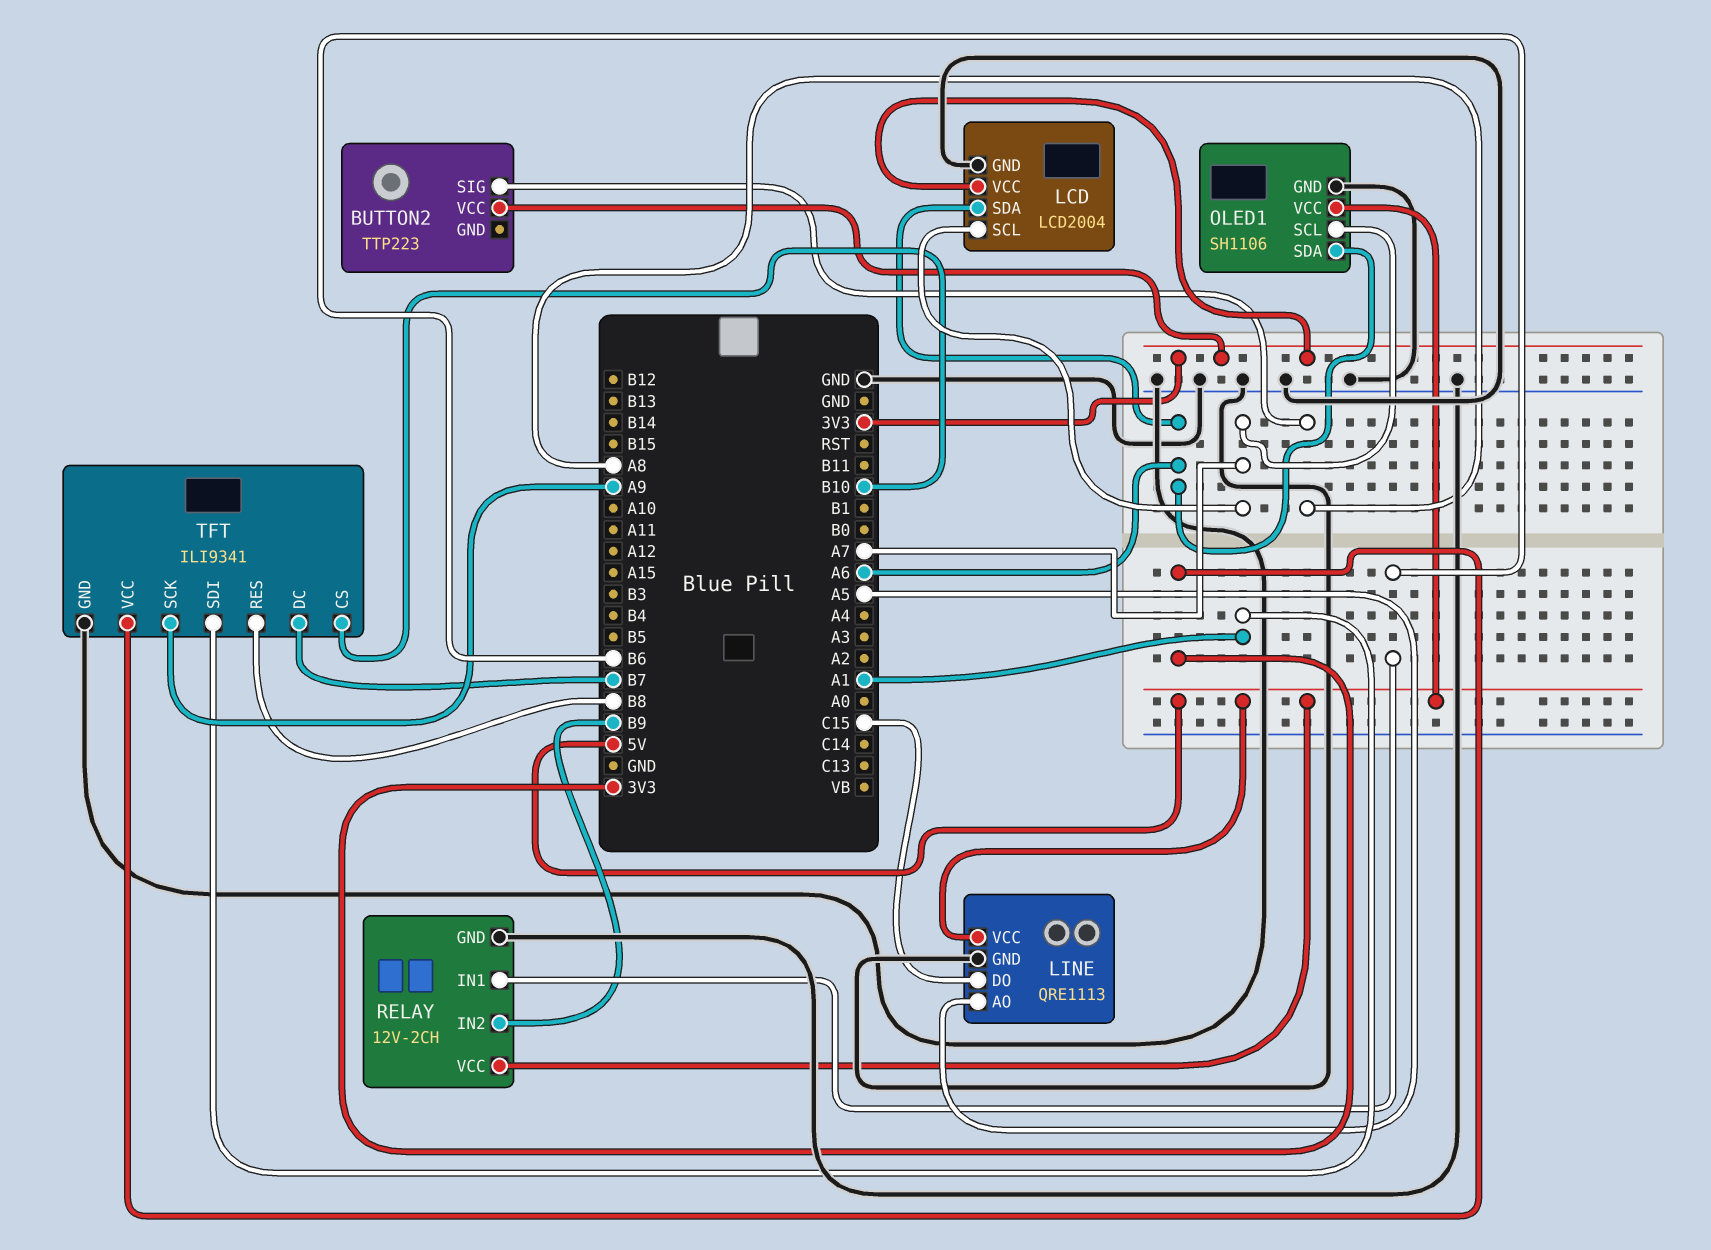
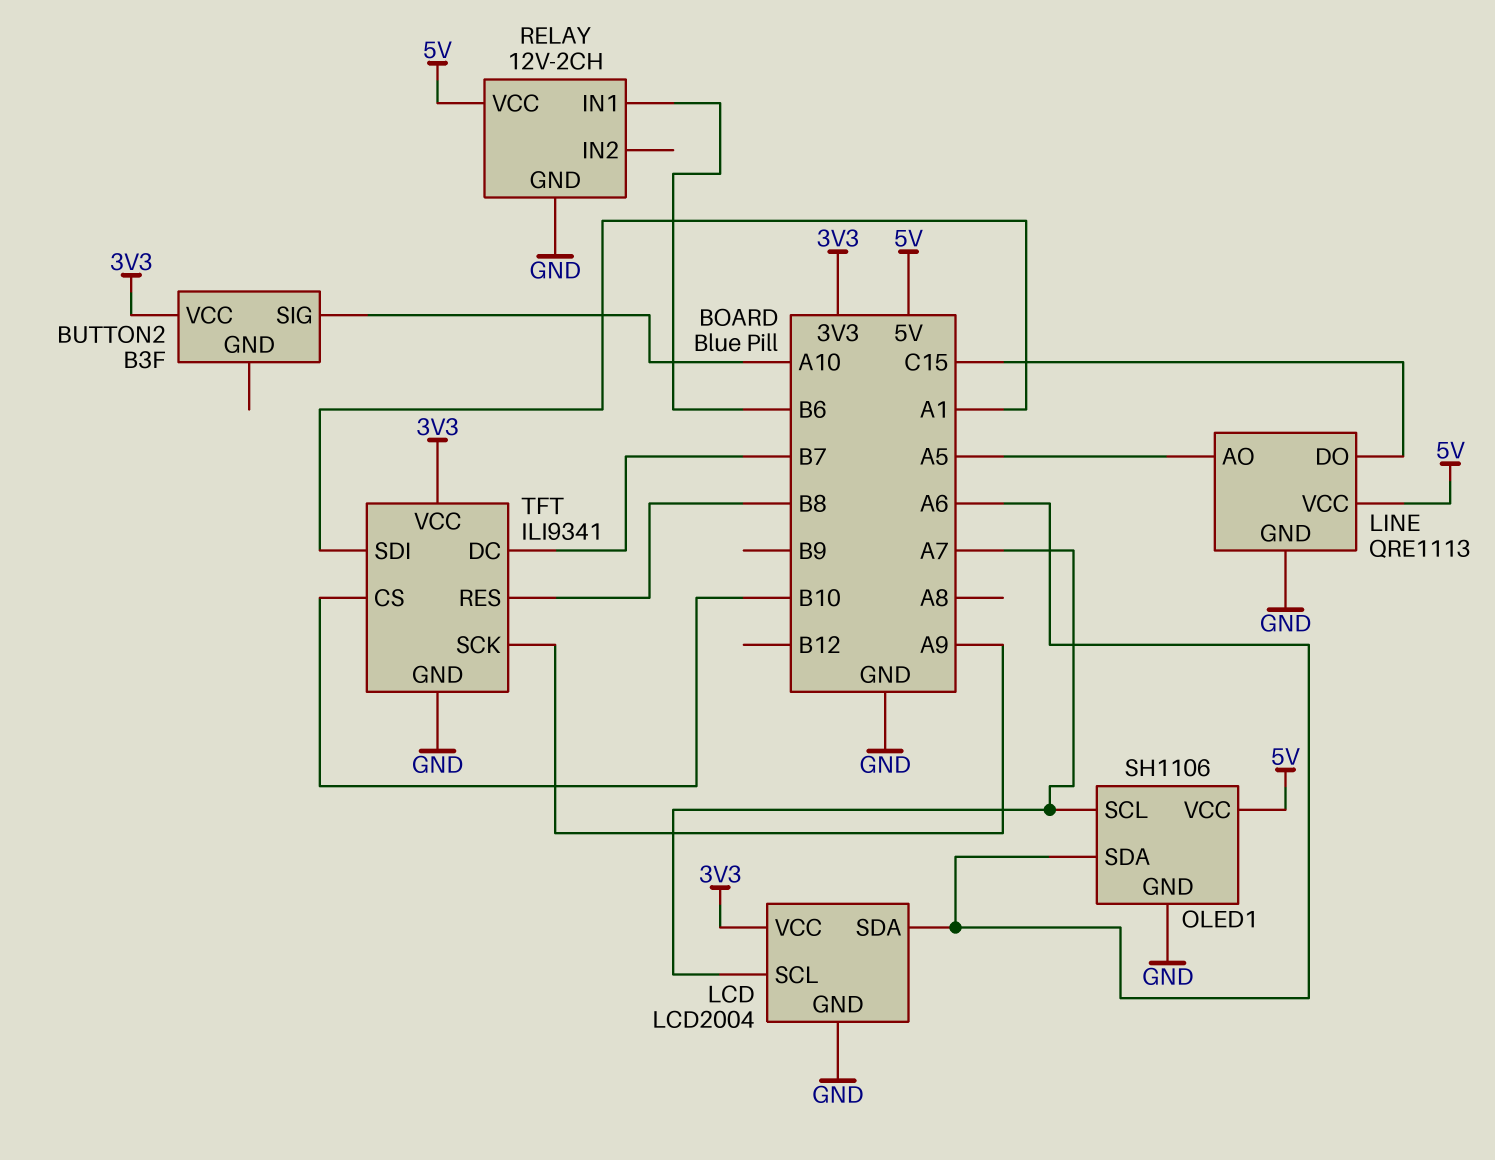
BUTTON2: TTP223 -> B3F
BUTTON2 pin SIG: A8 -> A10
RELAY pin IN2: B9 -> none

